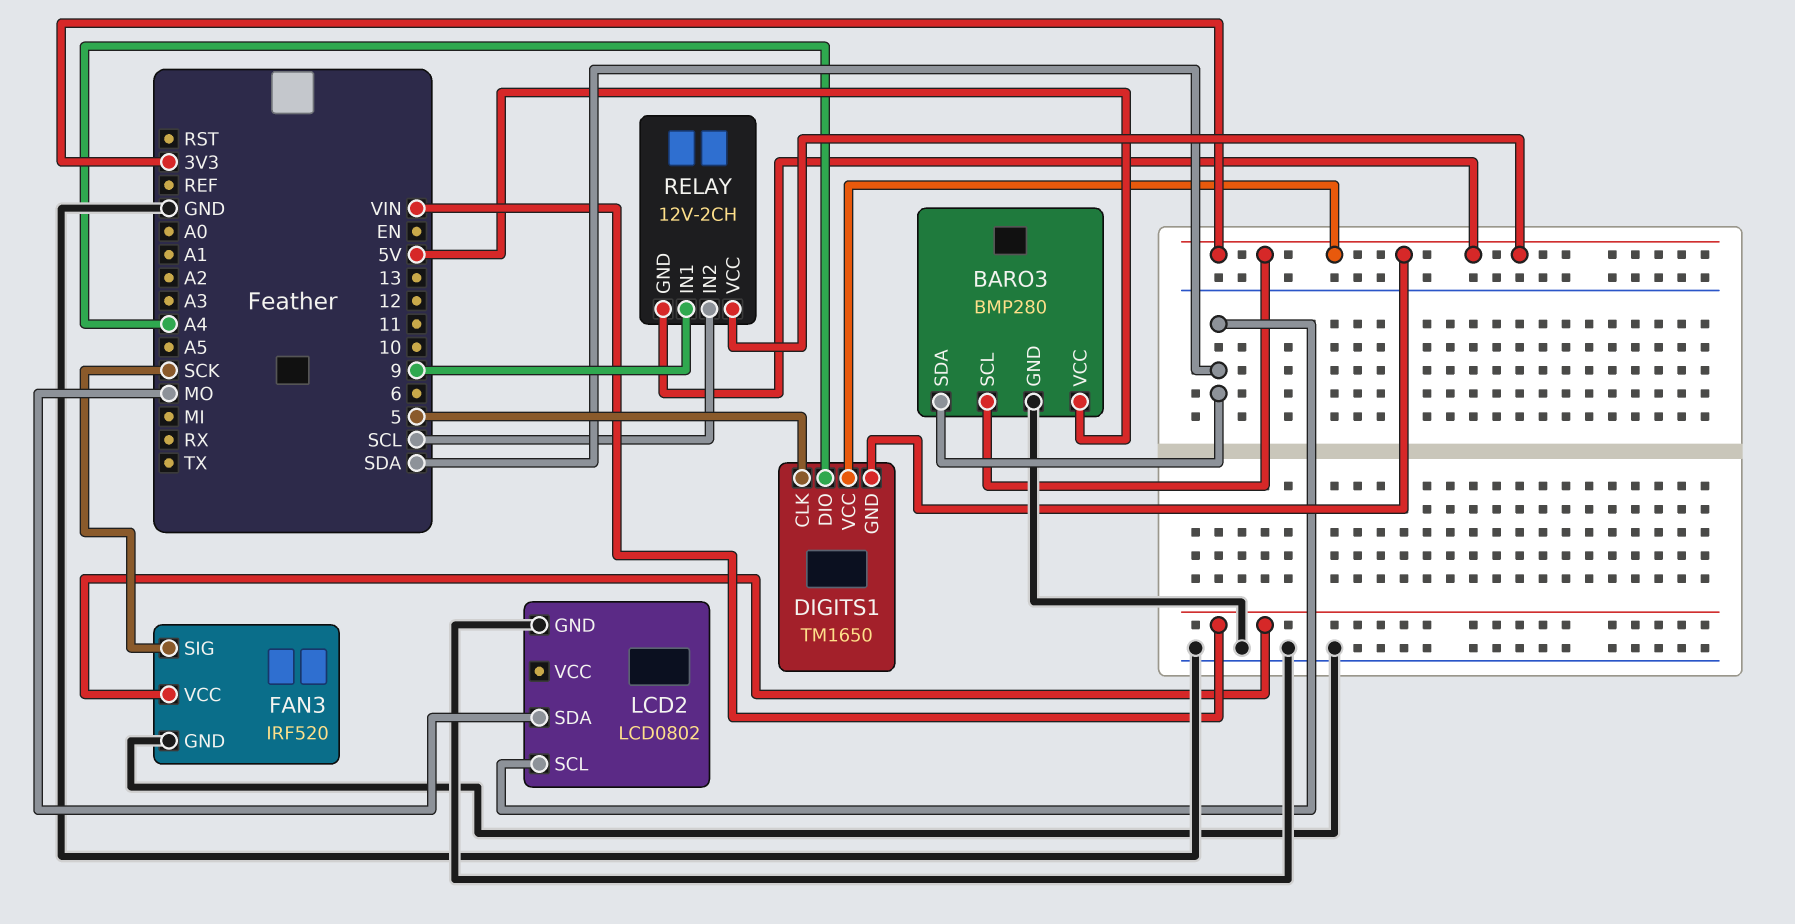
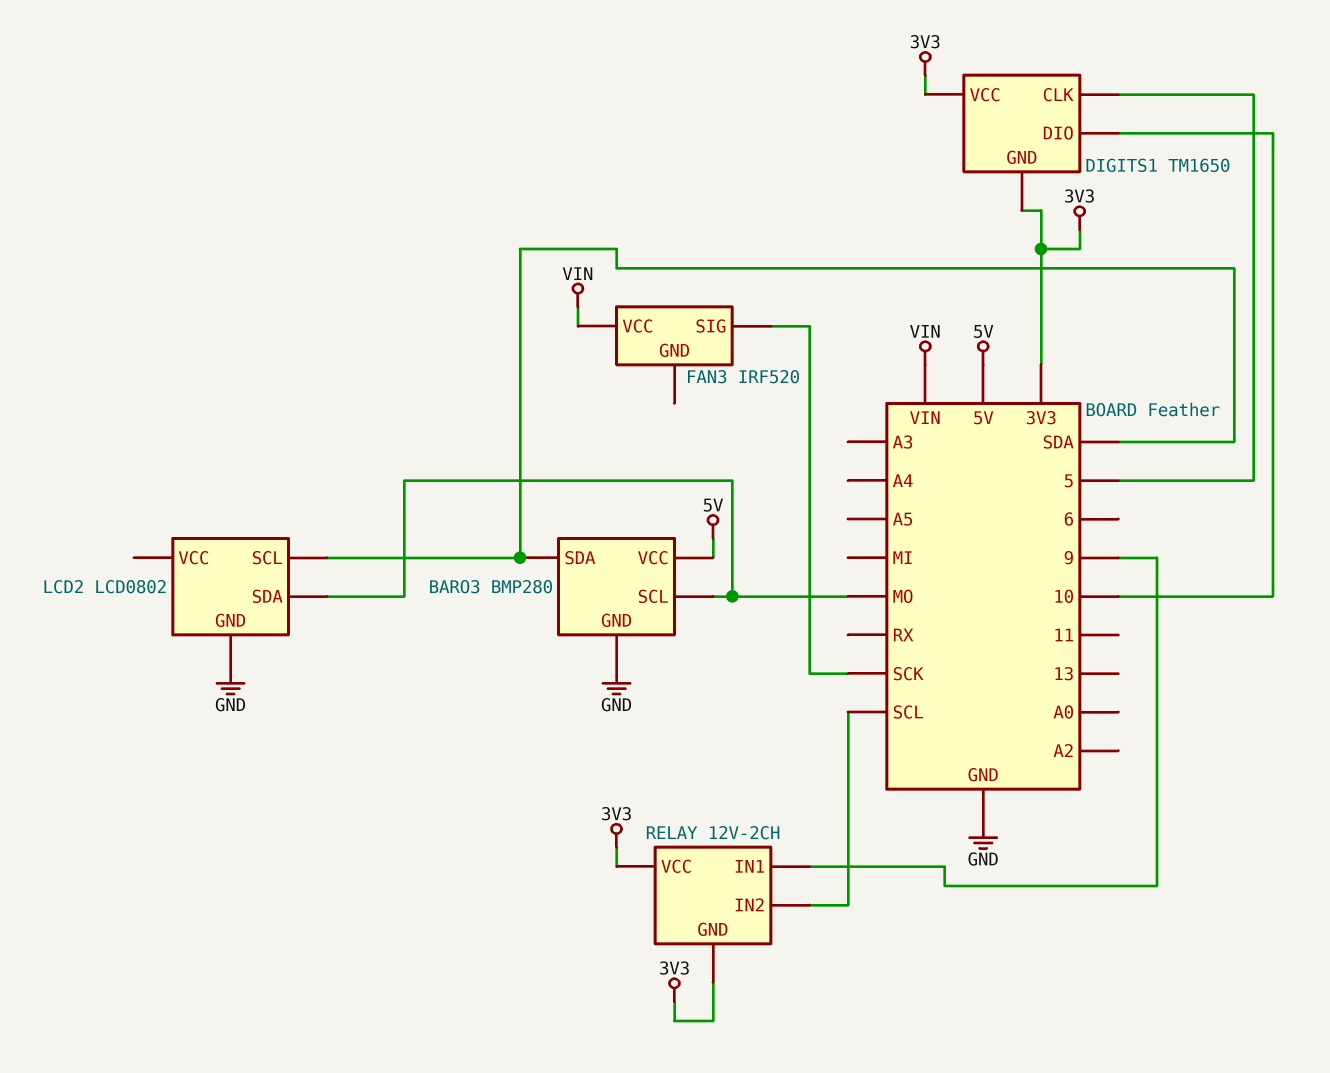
BARO3 pin SCL: 3V3 -> MO
DIGITS1 pin DIO: A4 -> 10
FAN3 pin GND: GND -> none

